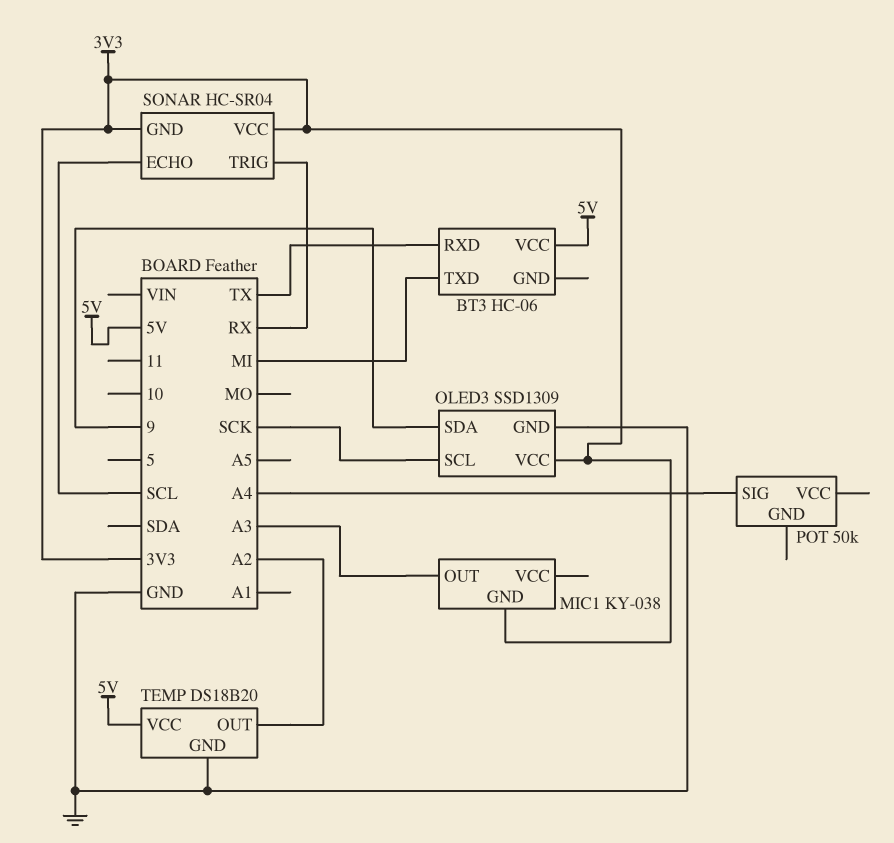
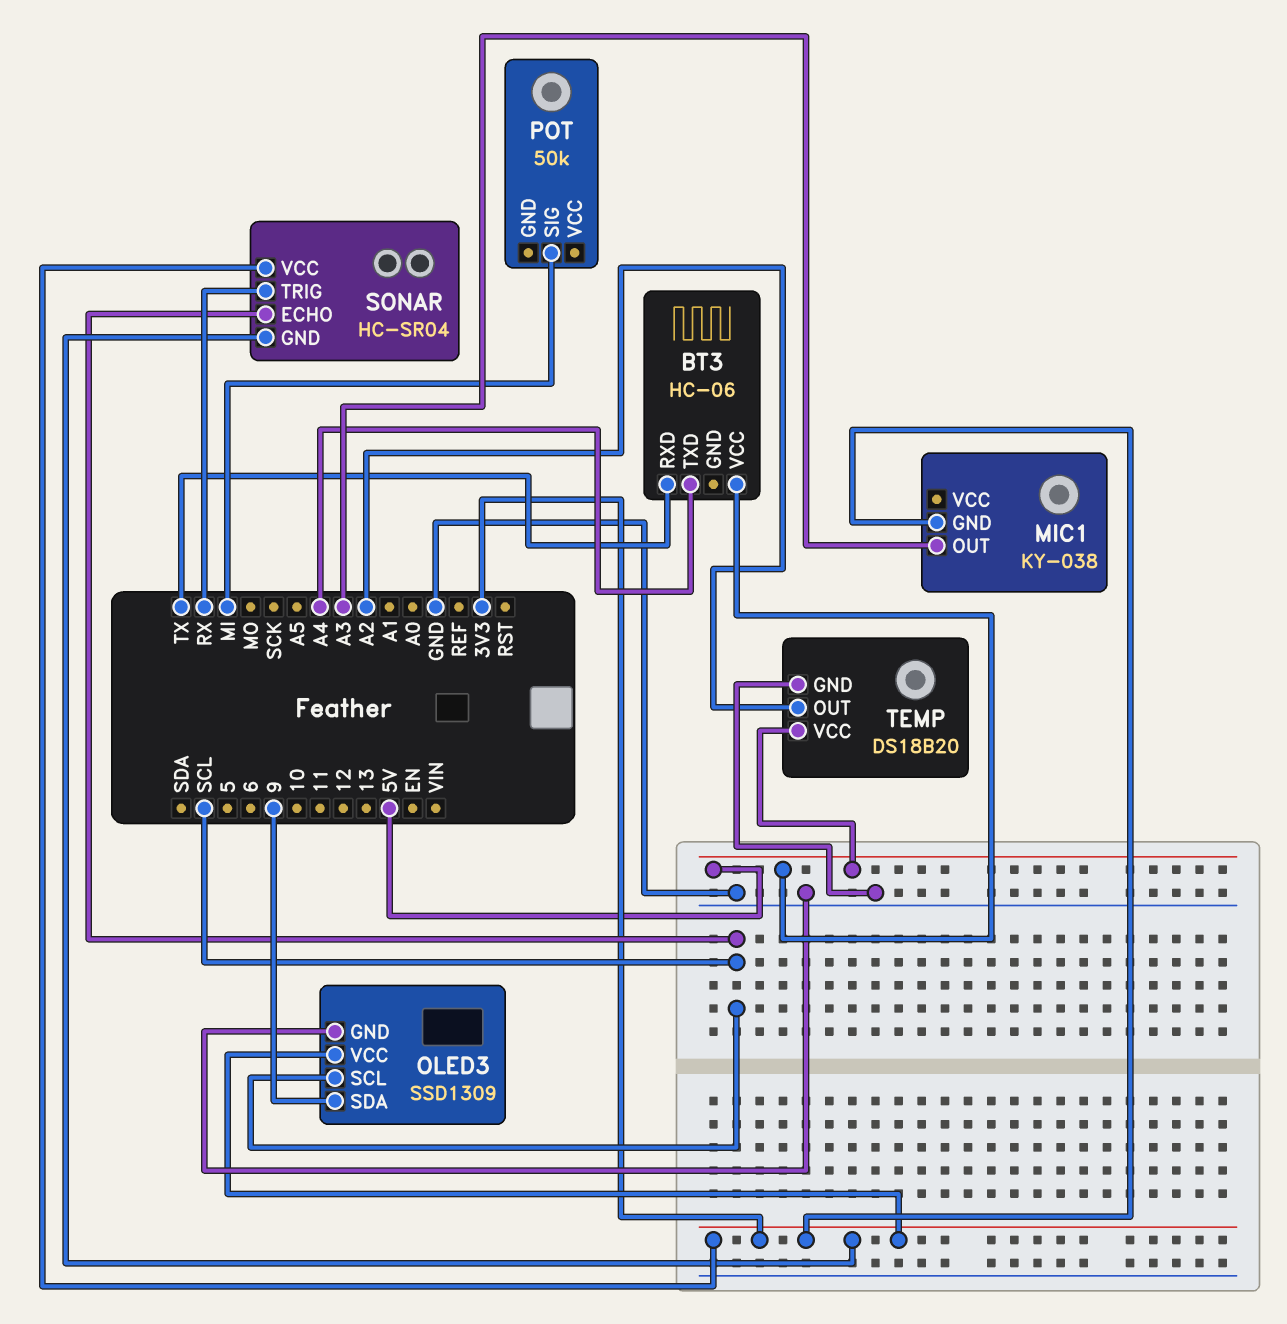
BT3 pin TXD: MI -> A4
OLED3 pin SCL: SCK -> SCL
POT pin SIG: A4 -> MI

